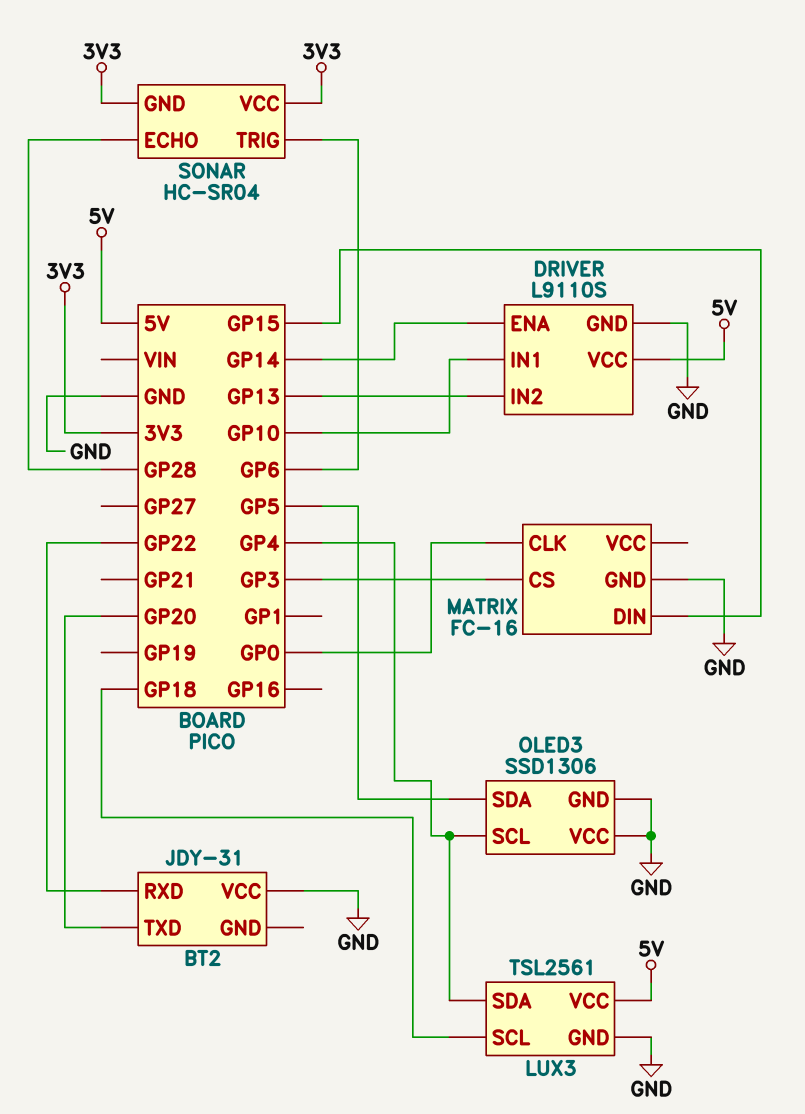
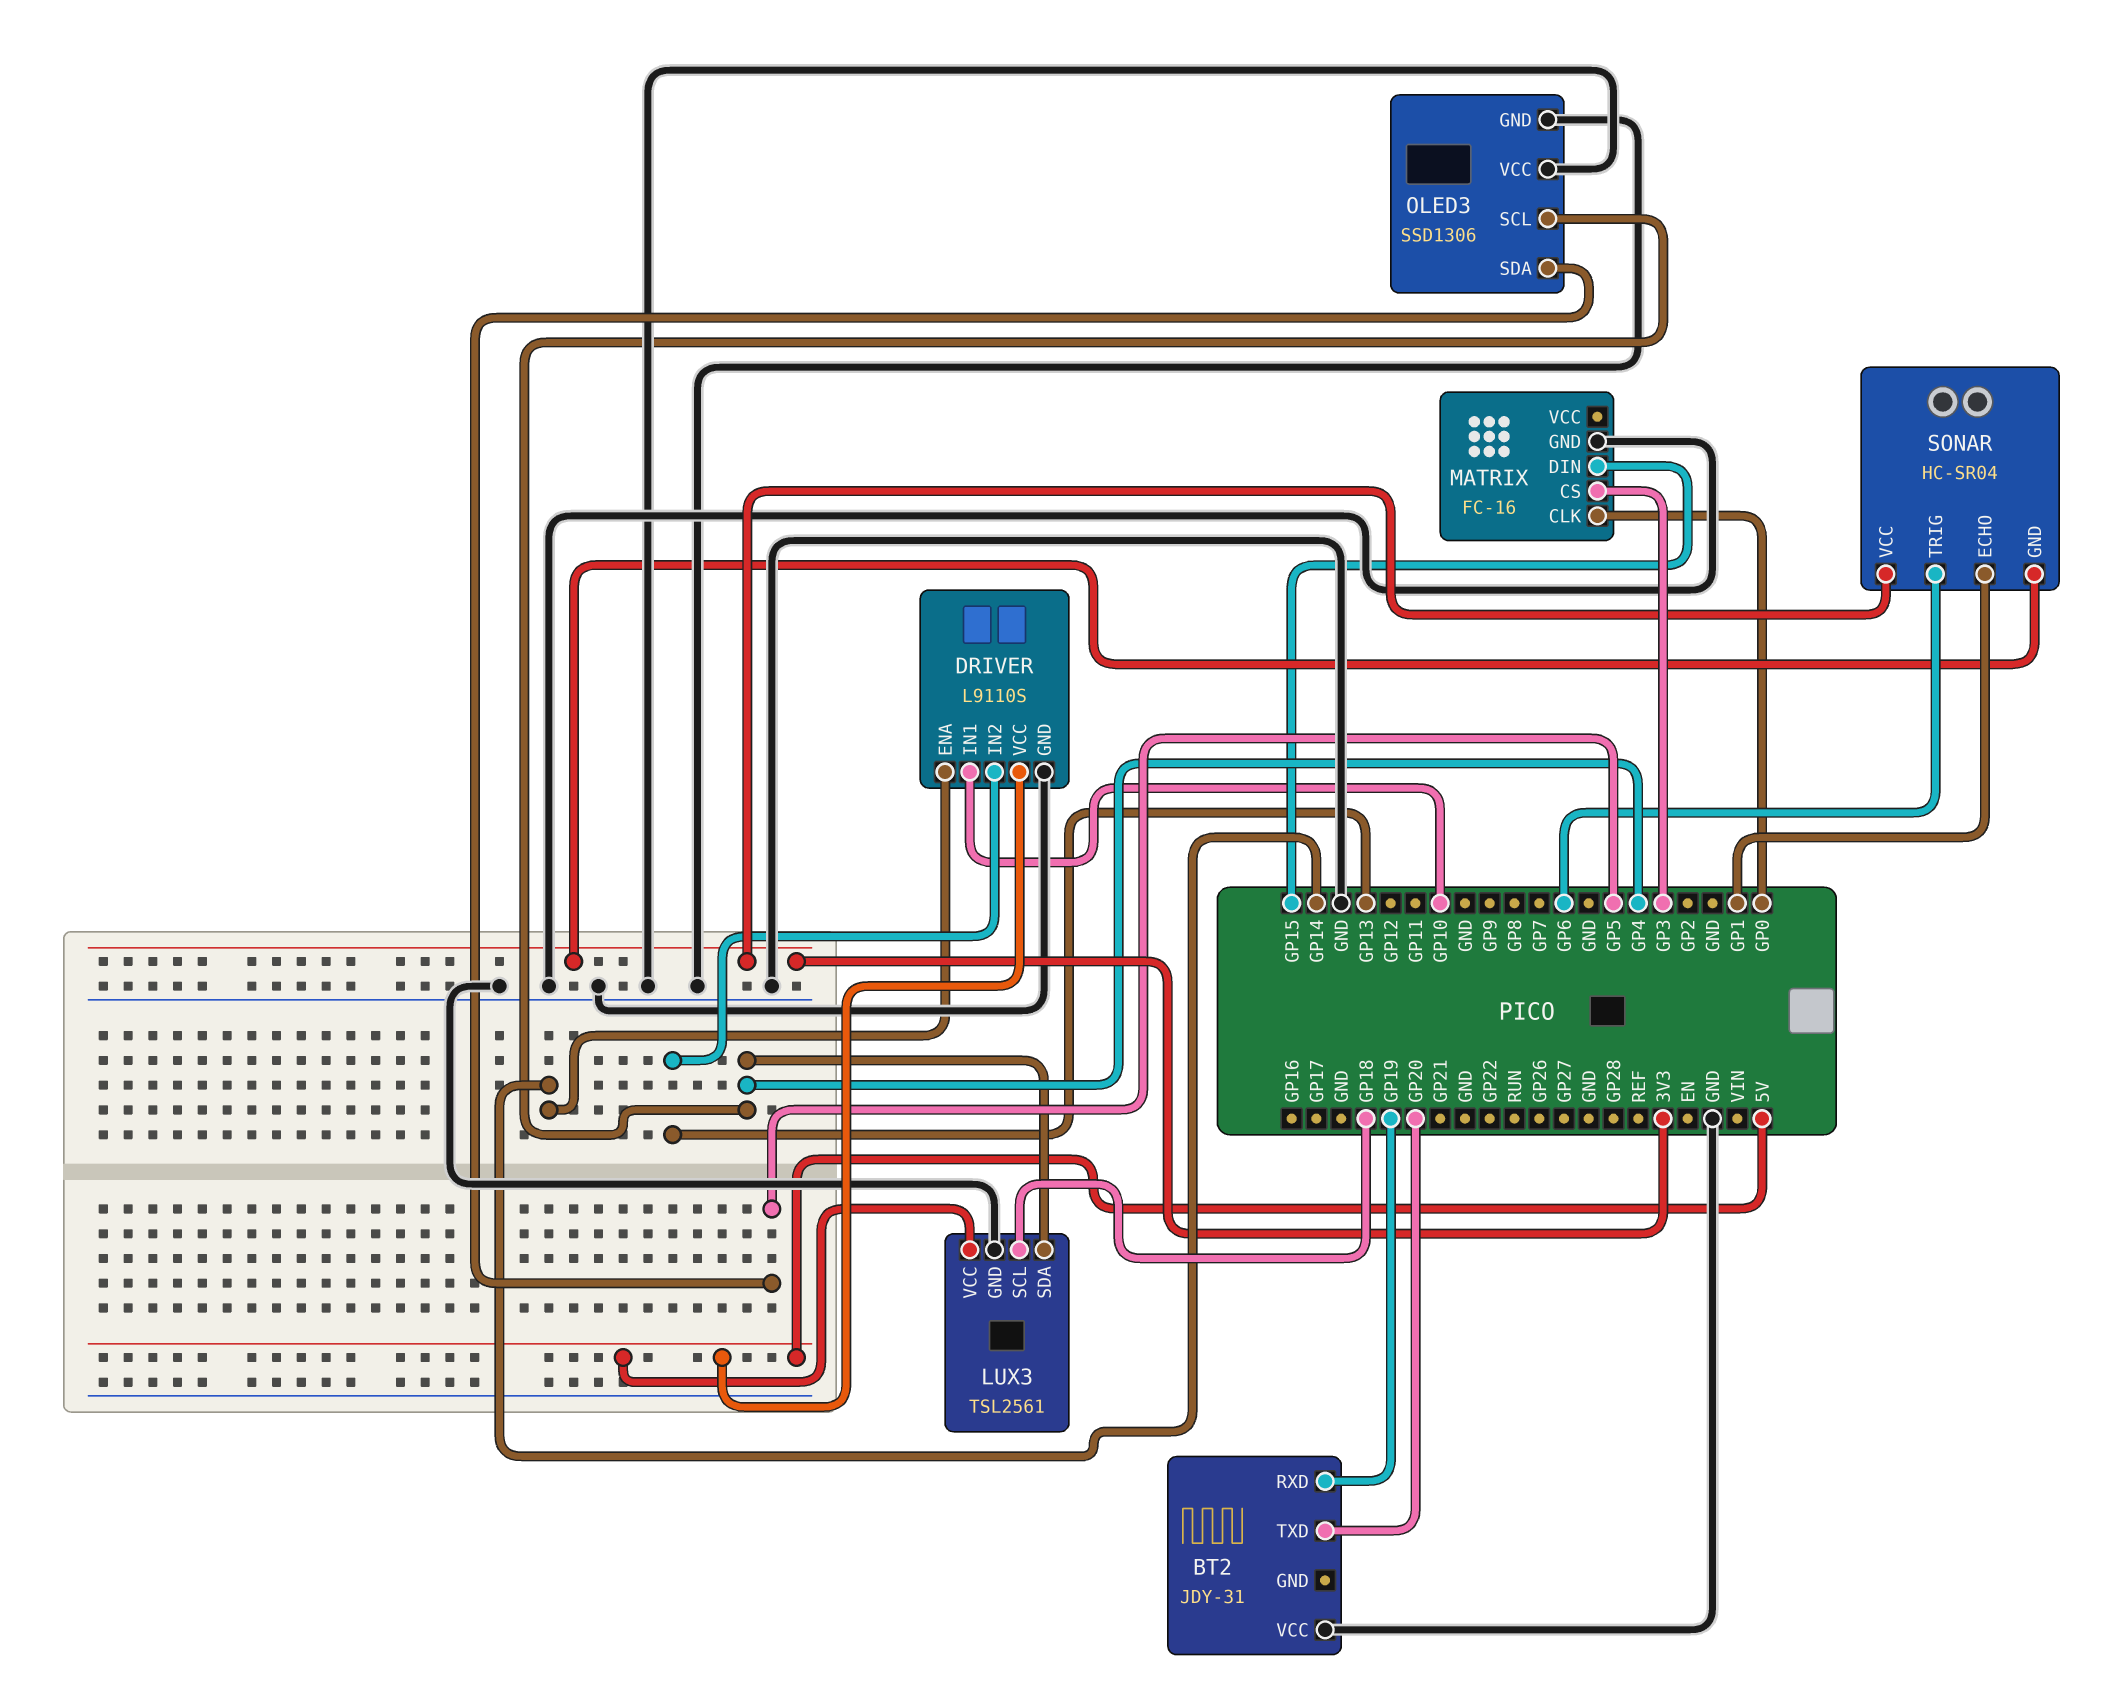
BT2 pin RXD: GP22 -> GP19
SONAR pin ECHO: GP28 -> GP1

